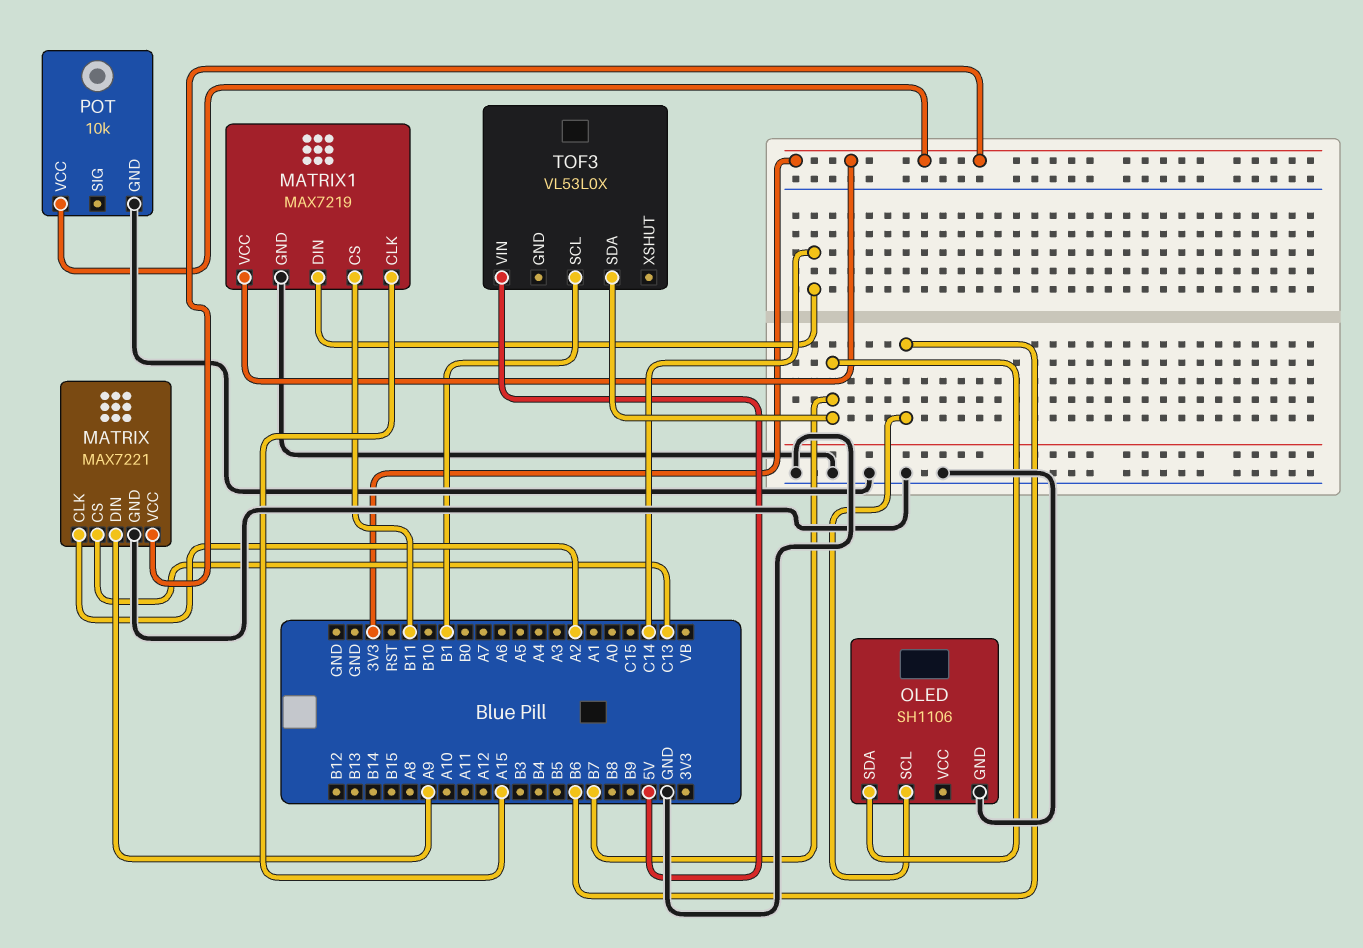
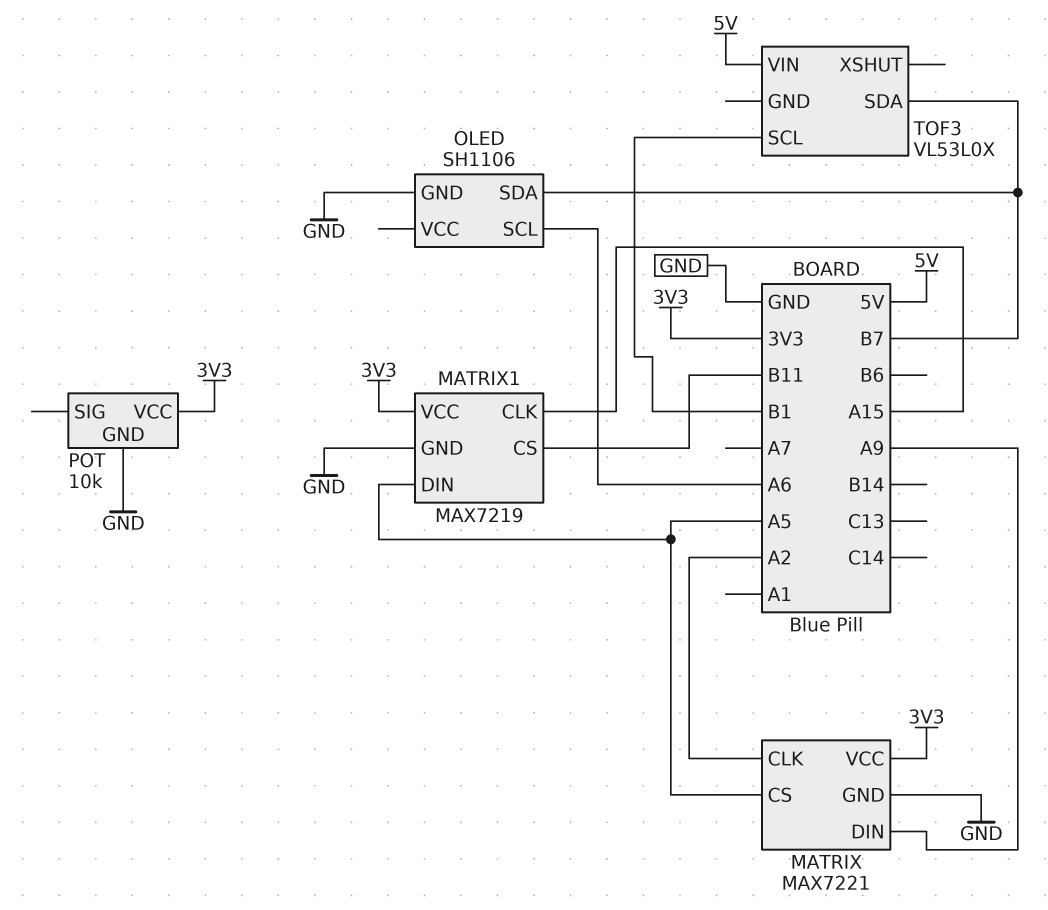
MATRIX pin CS: C13 -> A5
MATRIX1 pin DIN: C14 -> A5
OLED pin SCL: B6 -> A6

